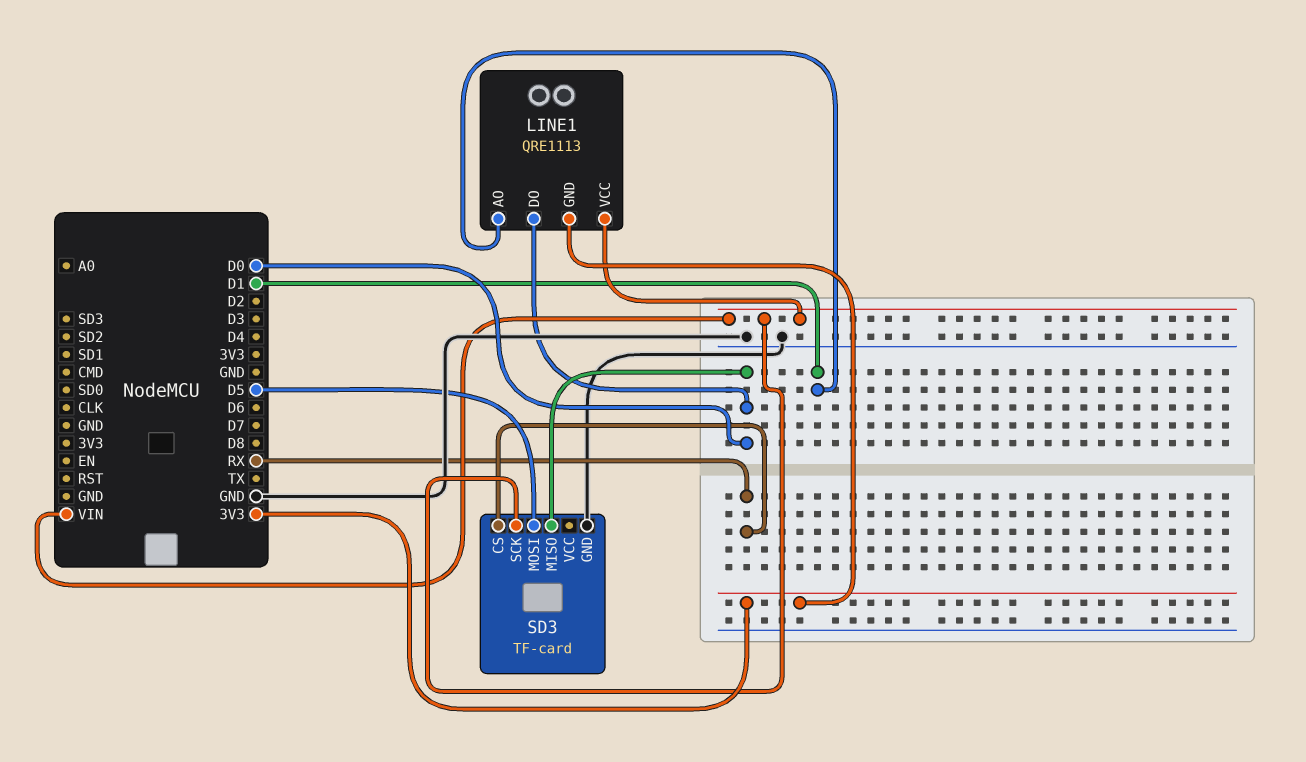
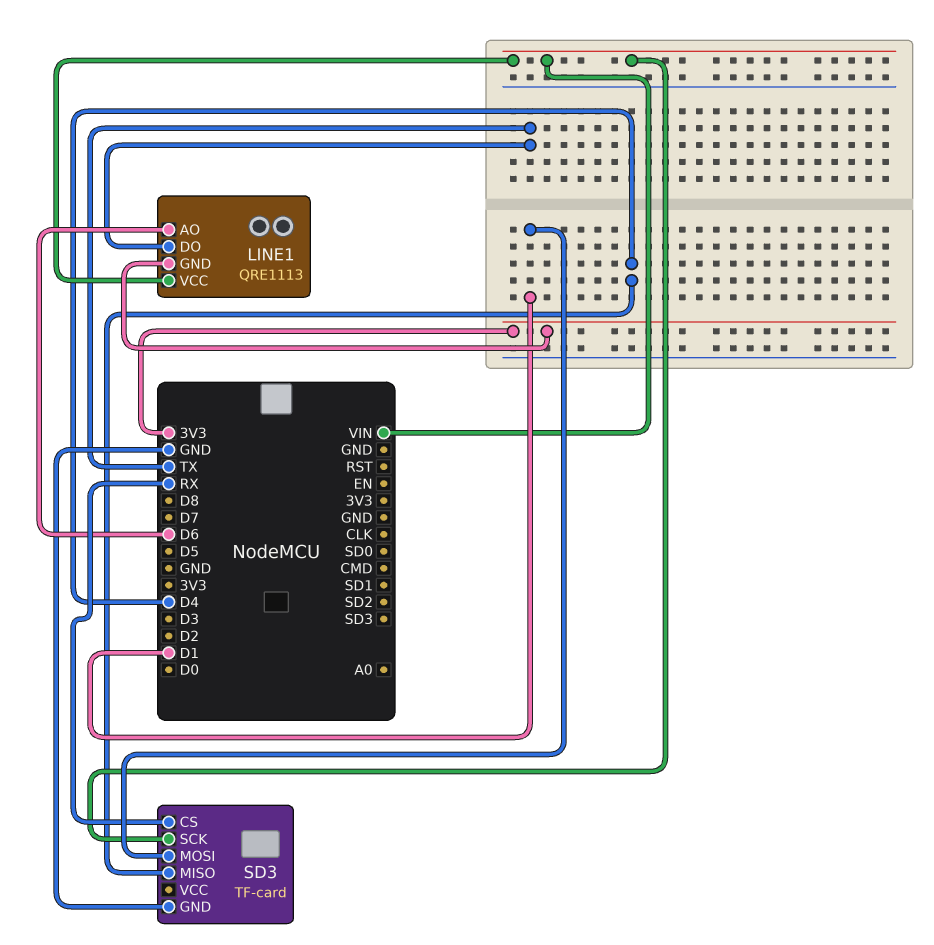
LINE1 pin AO: D1 -> D6
LINE1 pin DO: D0 -> TX
SD3 pin MISO: D0 -> D4
SD3 pin MOSI: D5 -> D1

